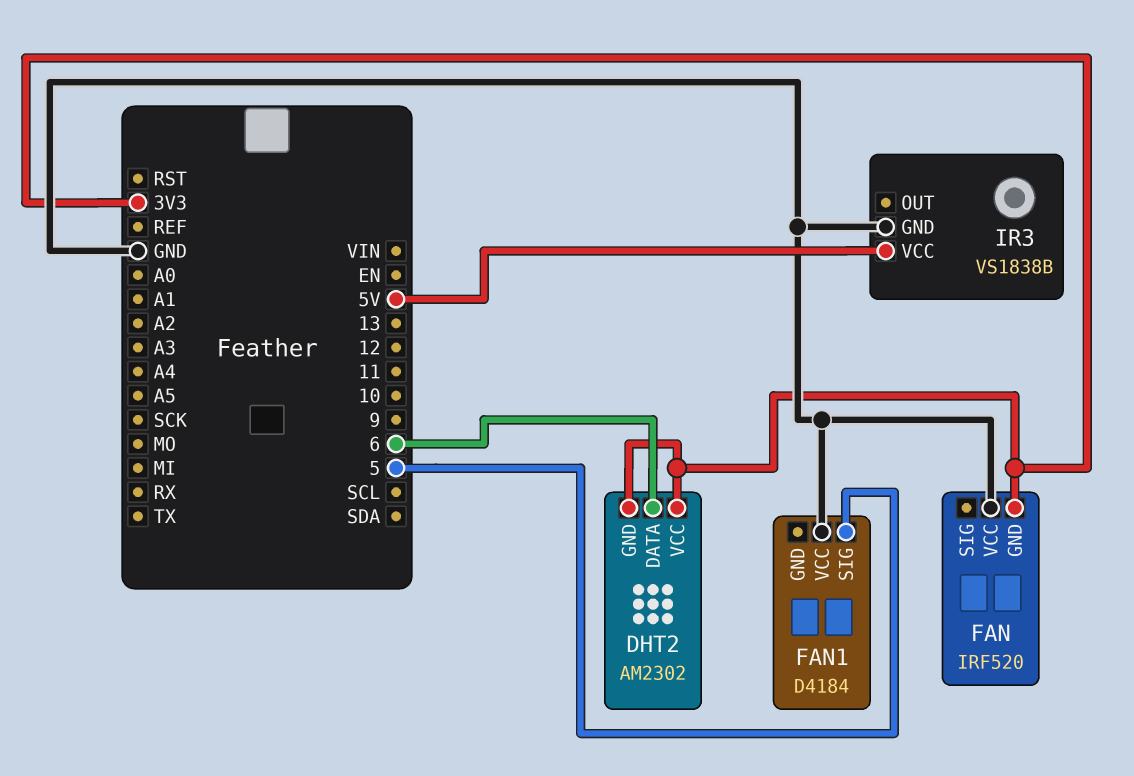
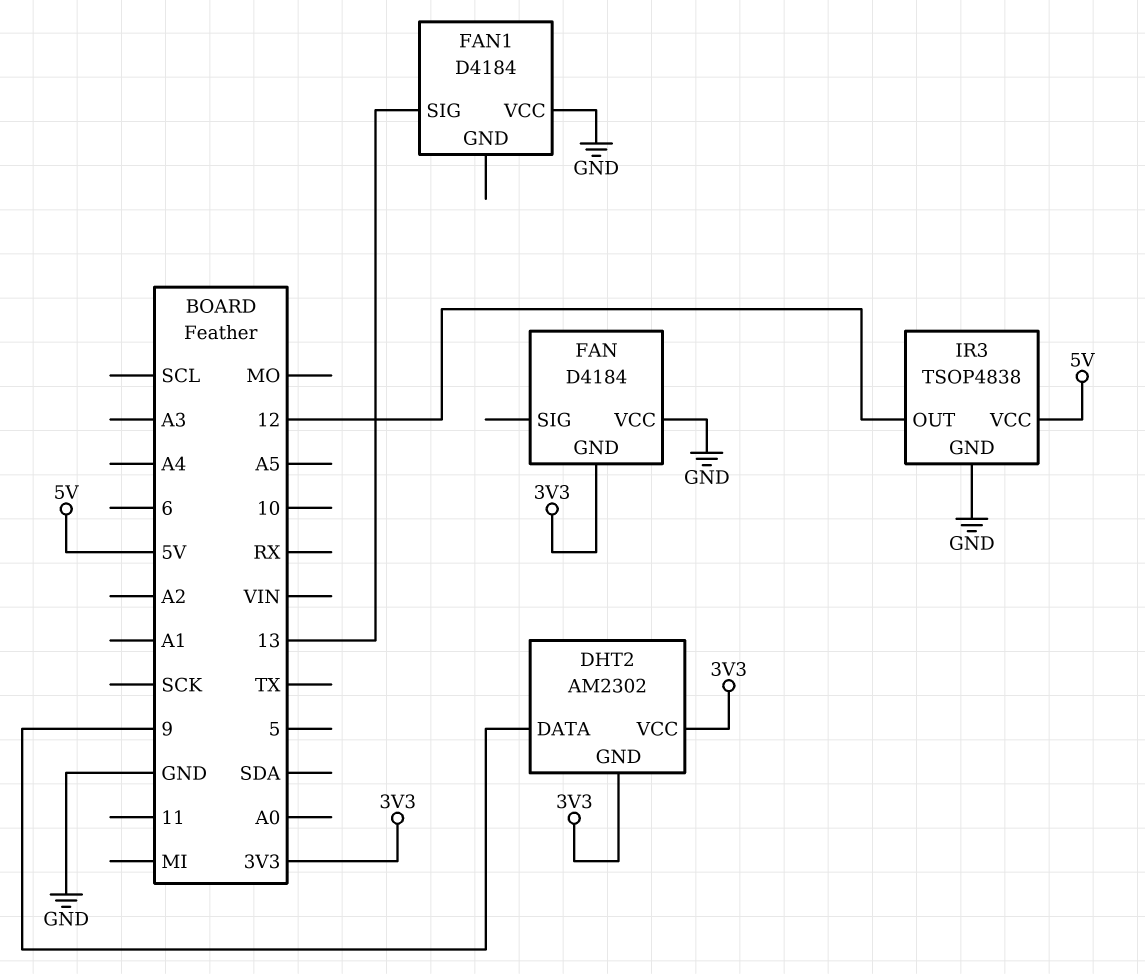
DHT2 pin DATA: 6 -> 9
FAN: IRF520 -> D4184
FAN1 pin SIG: 5 -> 13
IR3: VS1838B -> TSOP4838
IR3 pin OUT: none -> 12

